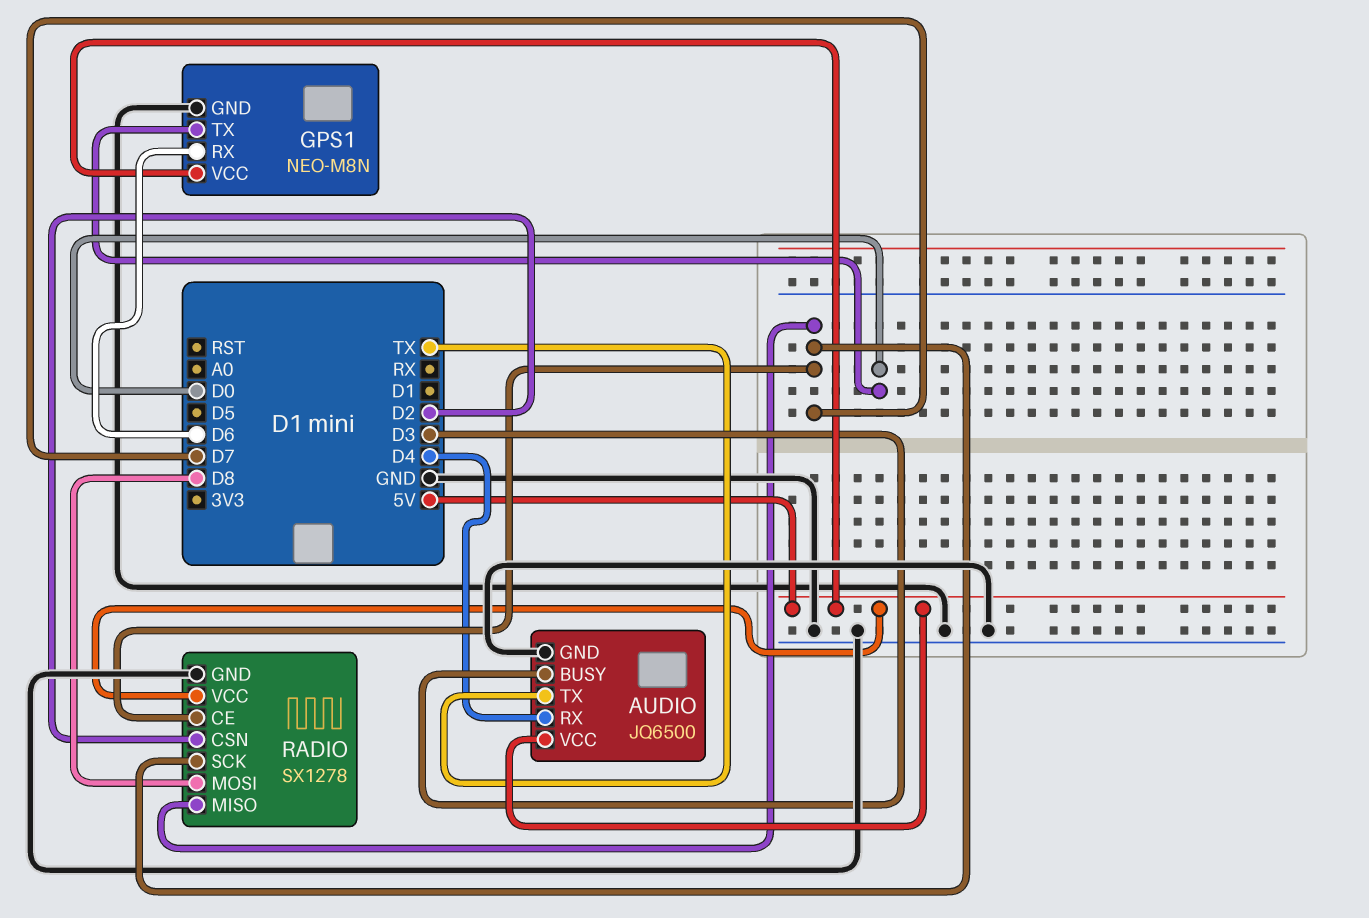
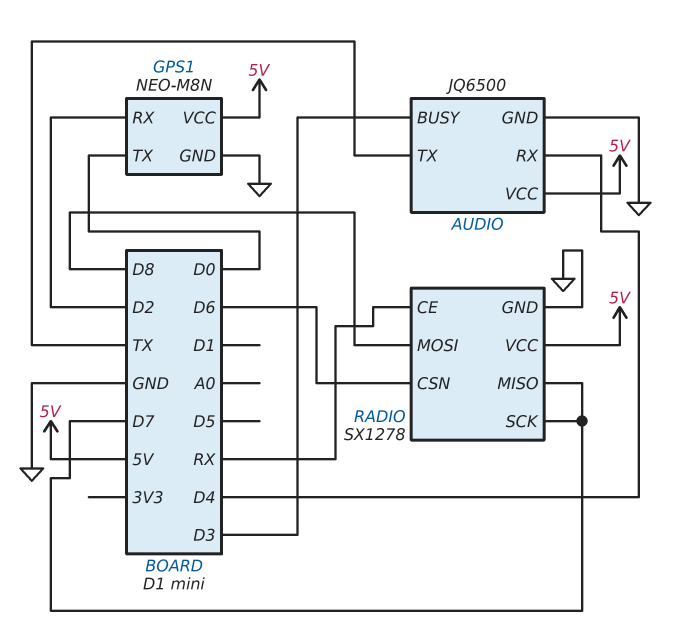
GPS1 pin RX: D6 -> D2
RADIO pin CE: D7 -> RX
RADIO pin CSN: D2 -> D6

